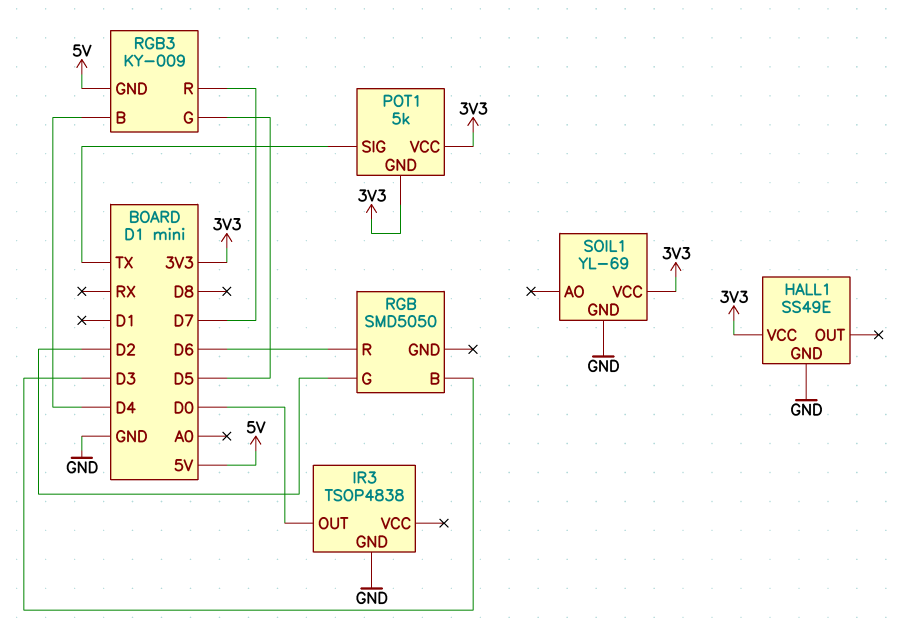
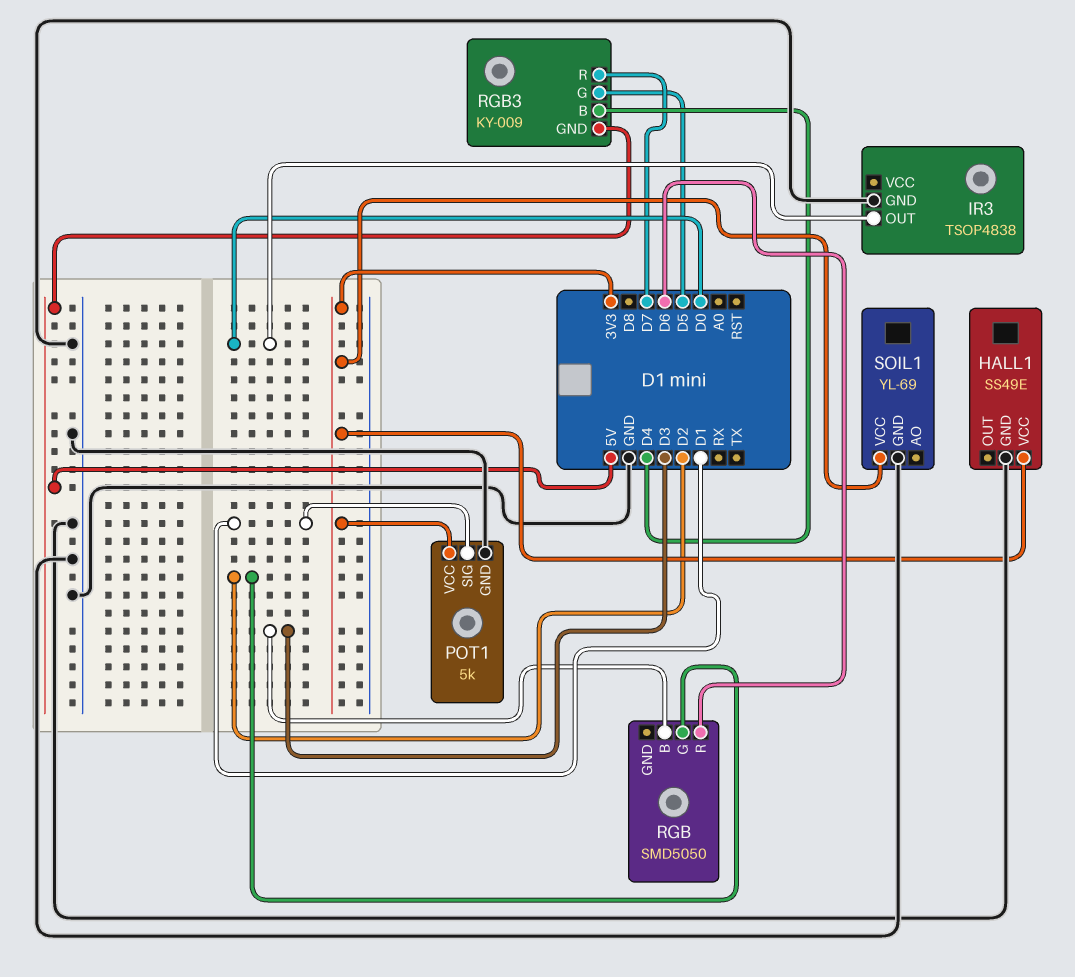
POT1 pin GND: 3V3 -> GND
POT1 pin SIG: TX -> D1

